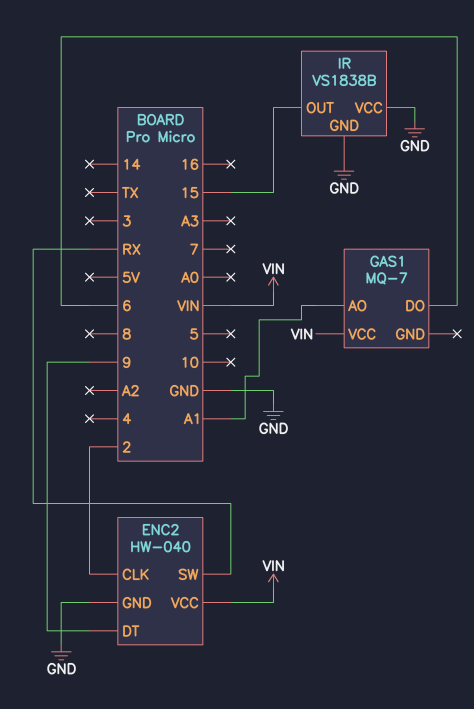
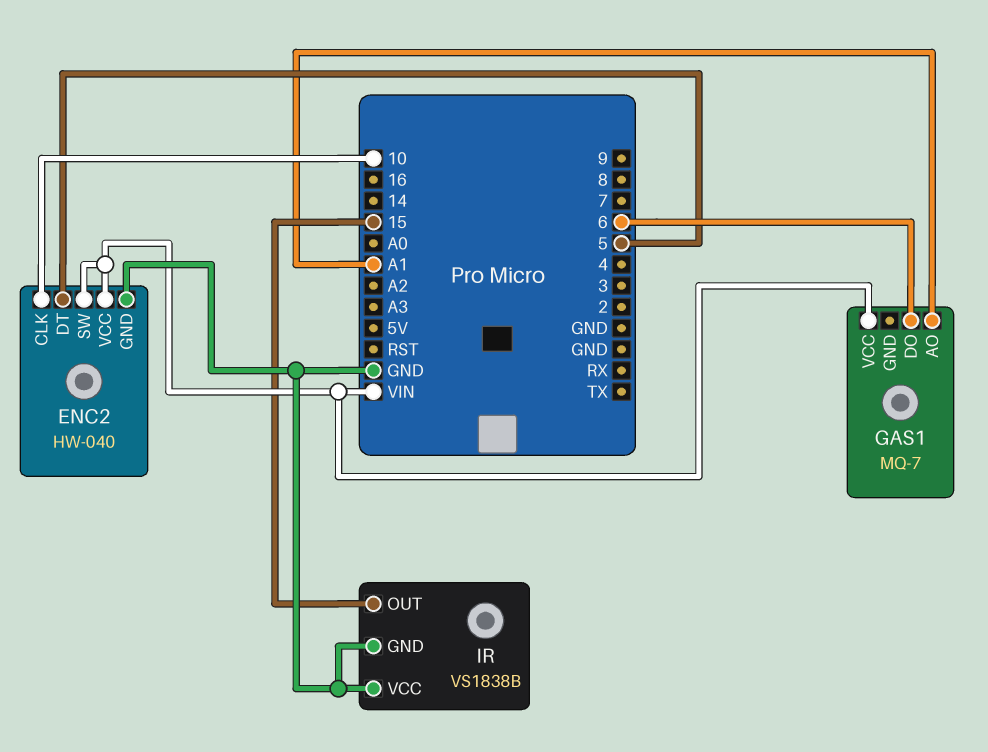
ENC2 pin CLK: 2 -> 10
ENC2 pin DT: 9 -> 5
ENC2 pin SW: RX -> VIN

